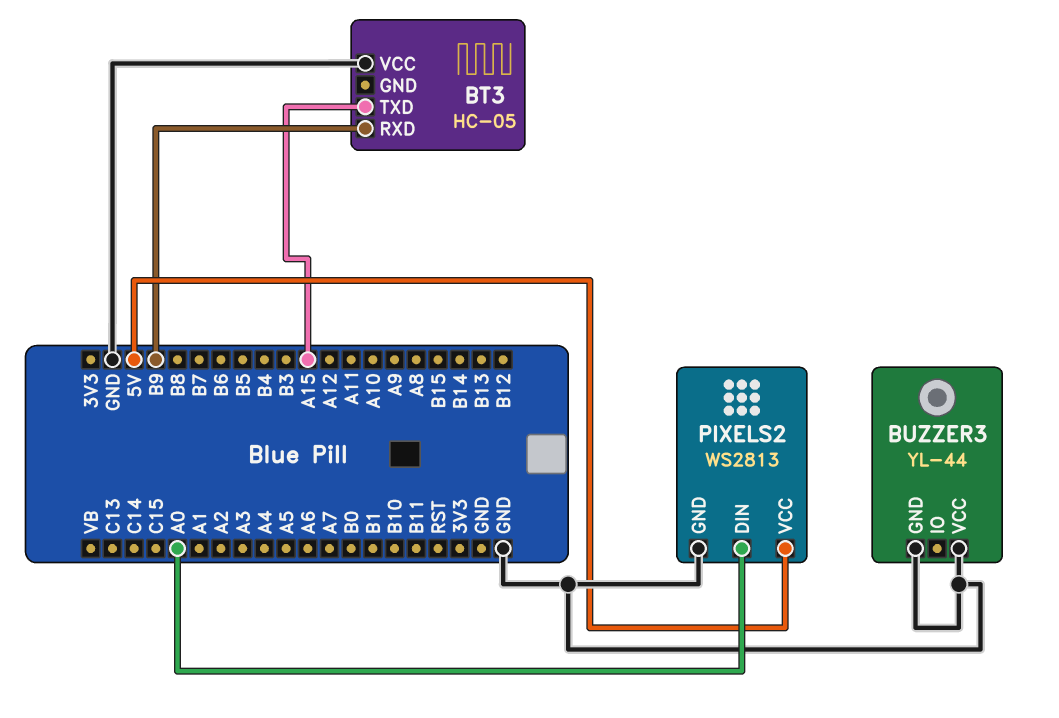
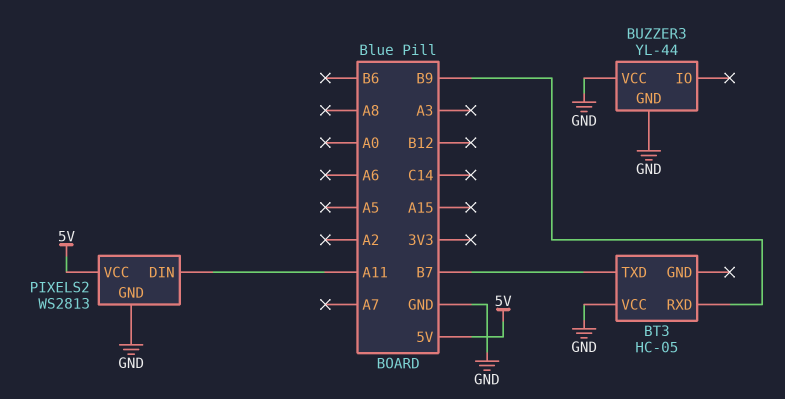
BT3 pin TXD: A15 -> B7
PIXELS2 pin DIN: A0 -> A11

